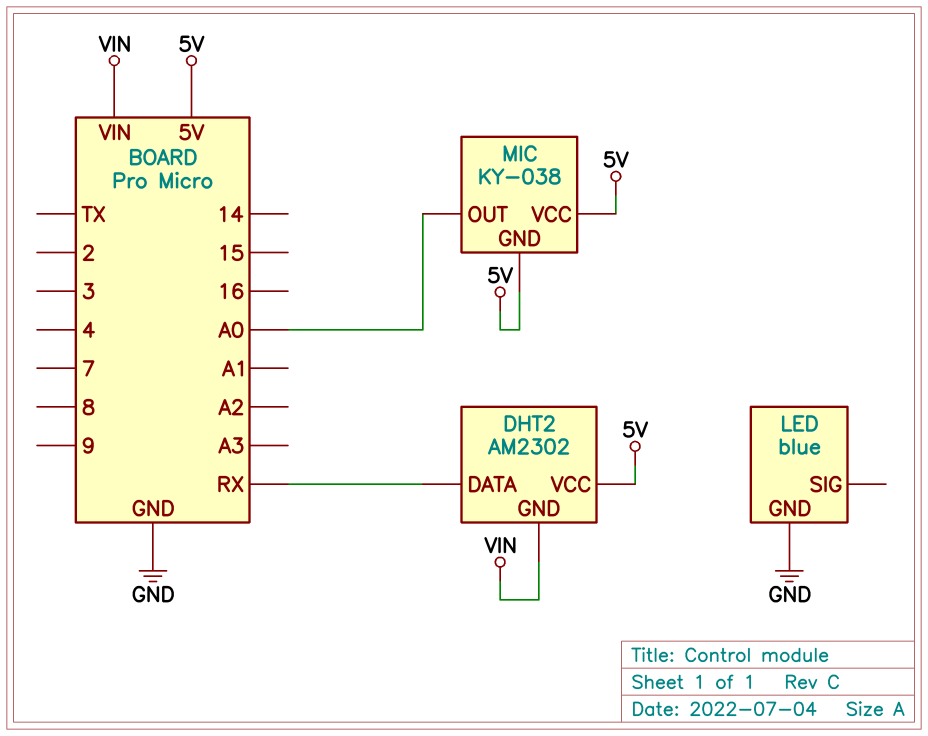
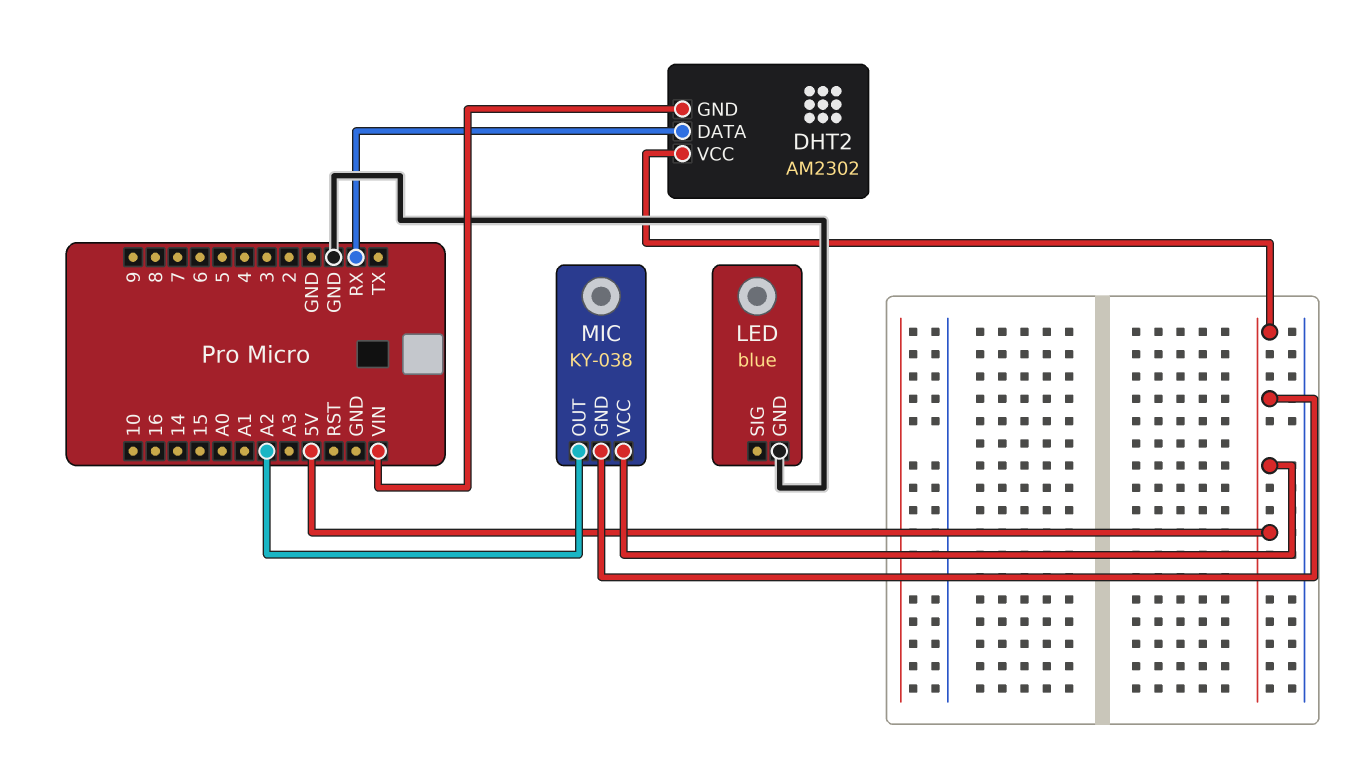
MIC pin OUT: A0 -> A2

